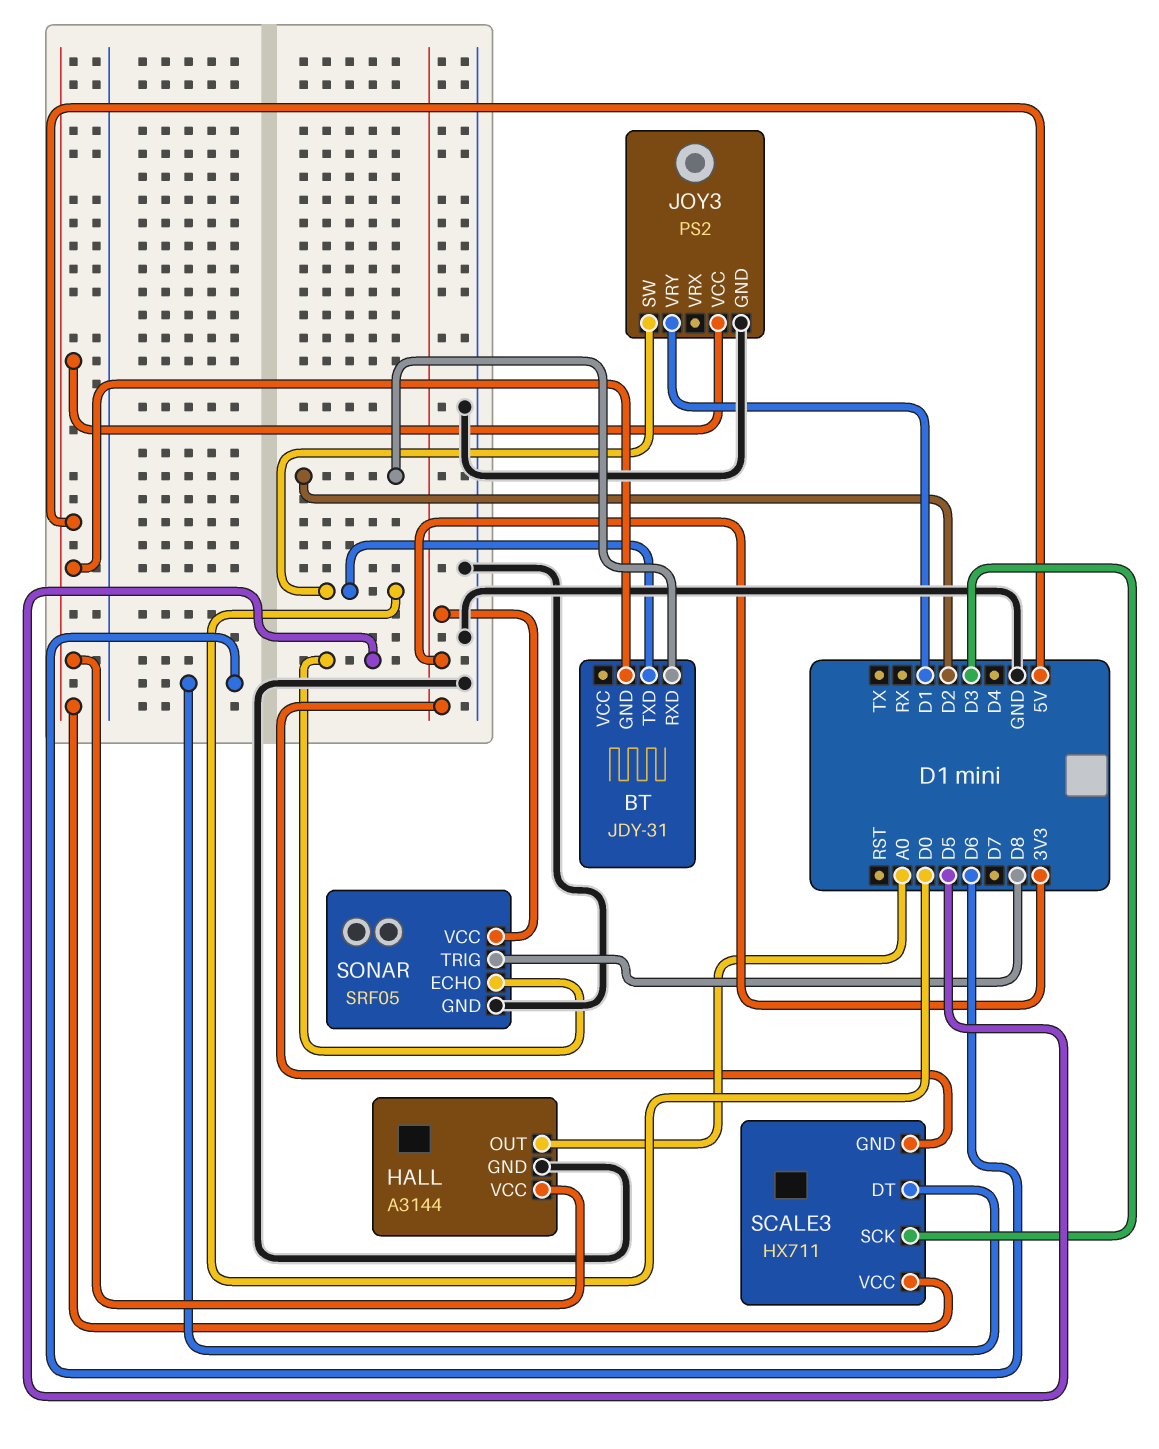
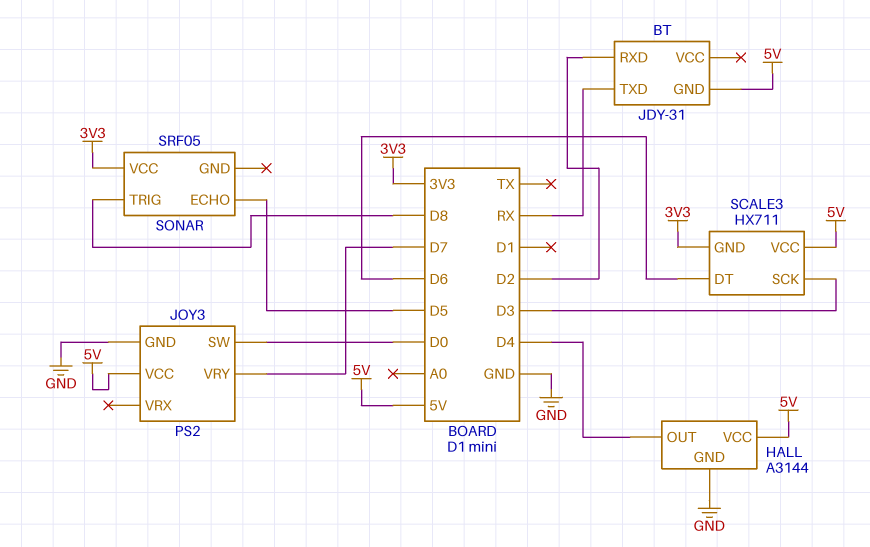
BT pin TXD: D0 -> RX
HALL pin OUT: A0 -> D4
JOY3 pin VRY: D1 -> D7
SONAR pin GND: GND -> none

